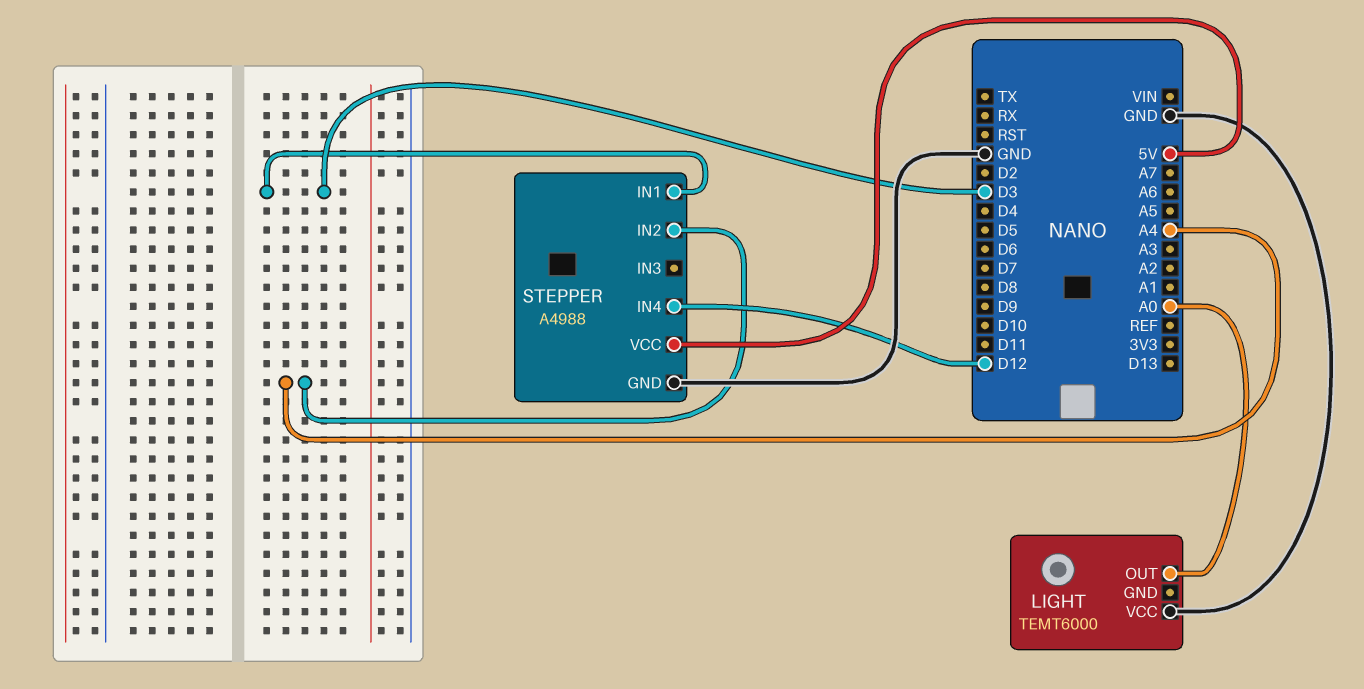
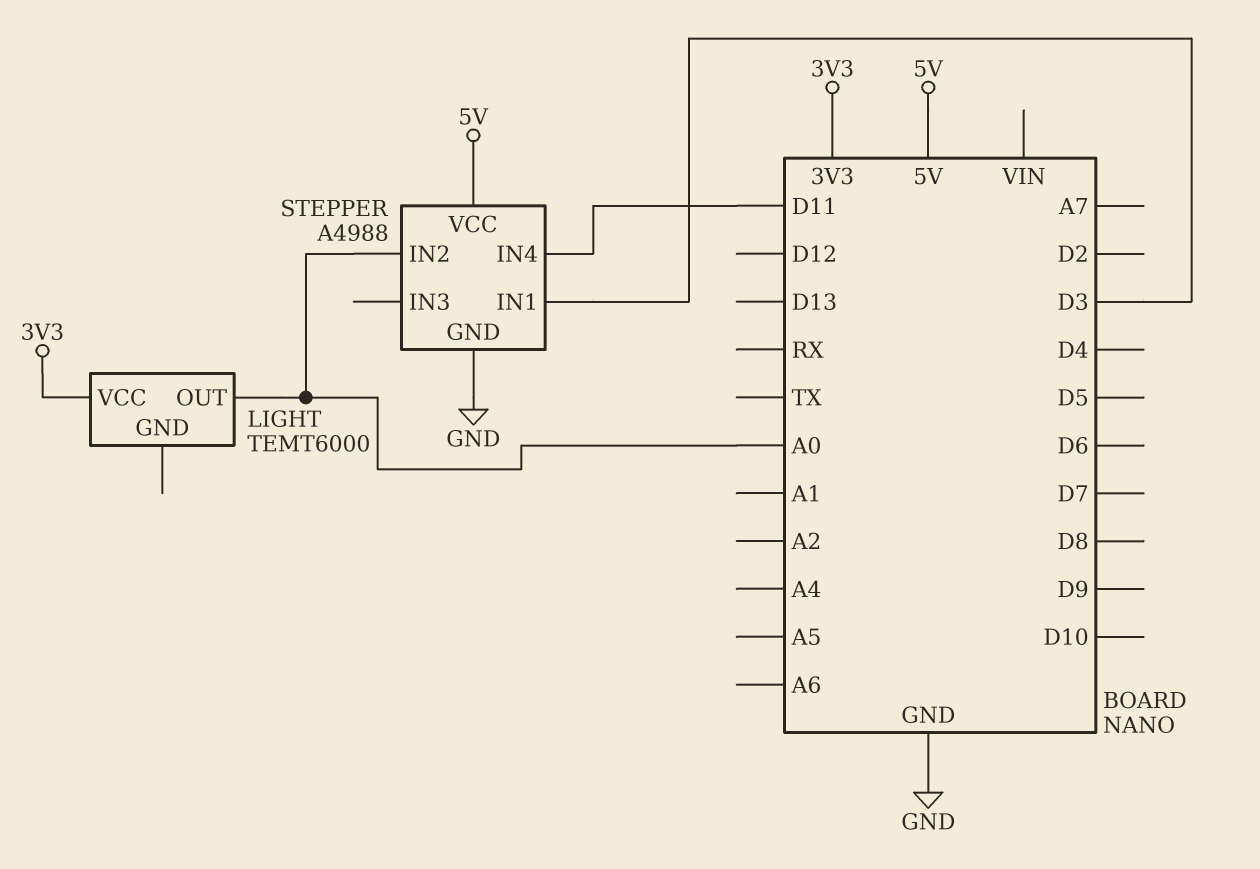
LIGHT pin VCC: GND -> 3V3
STEPPER pin IN2: A4 -> A0
STEPPER pin IN4: D12 -> D11

